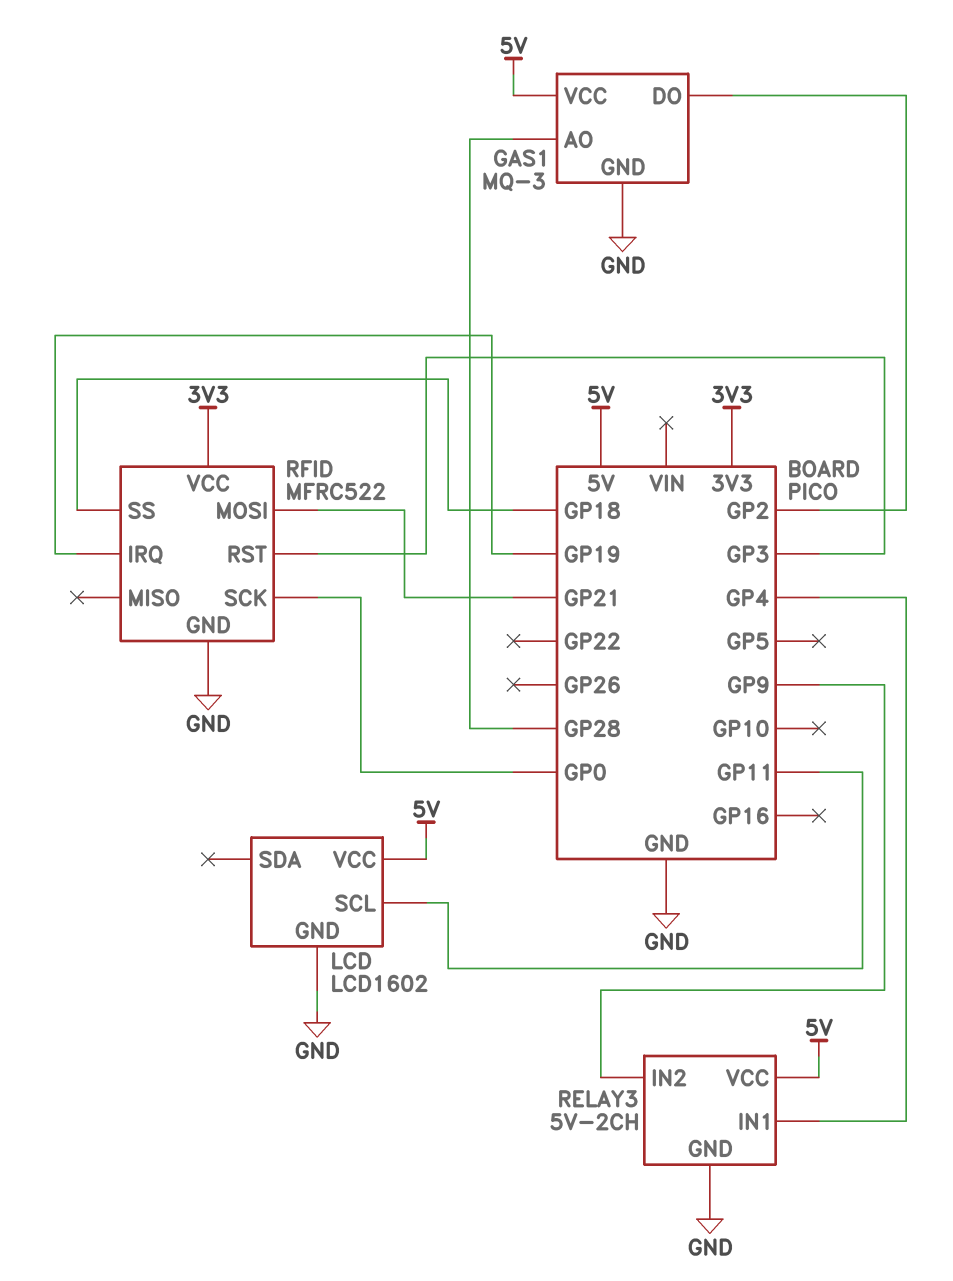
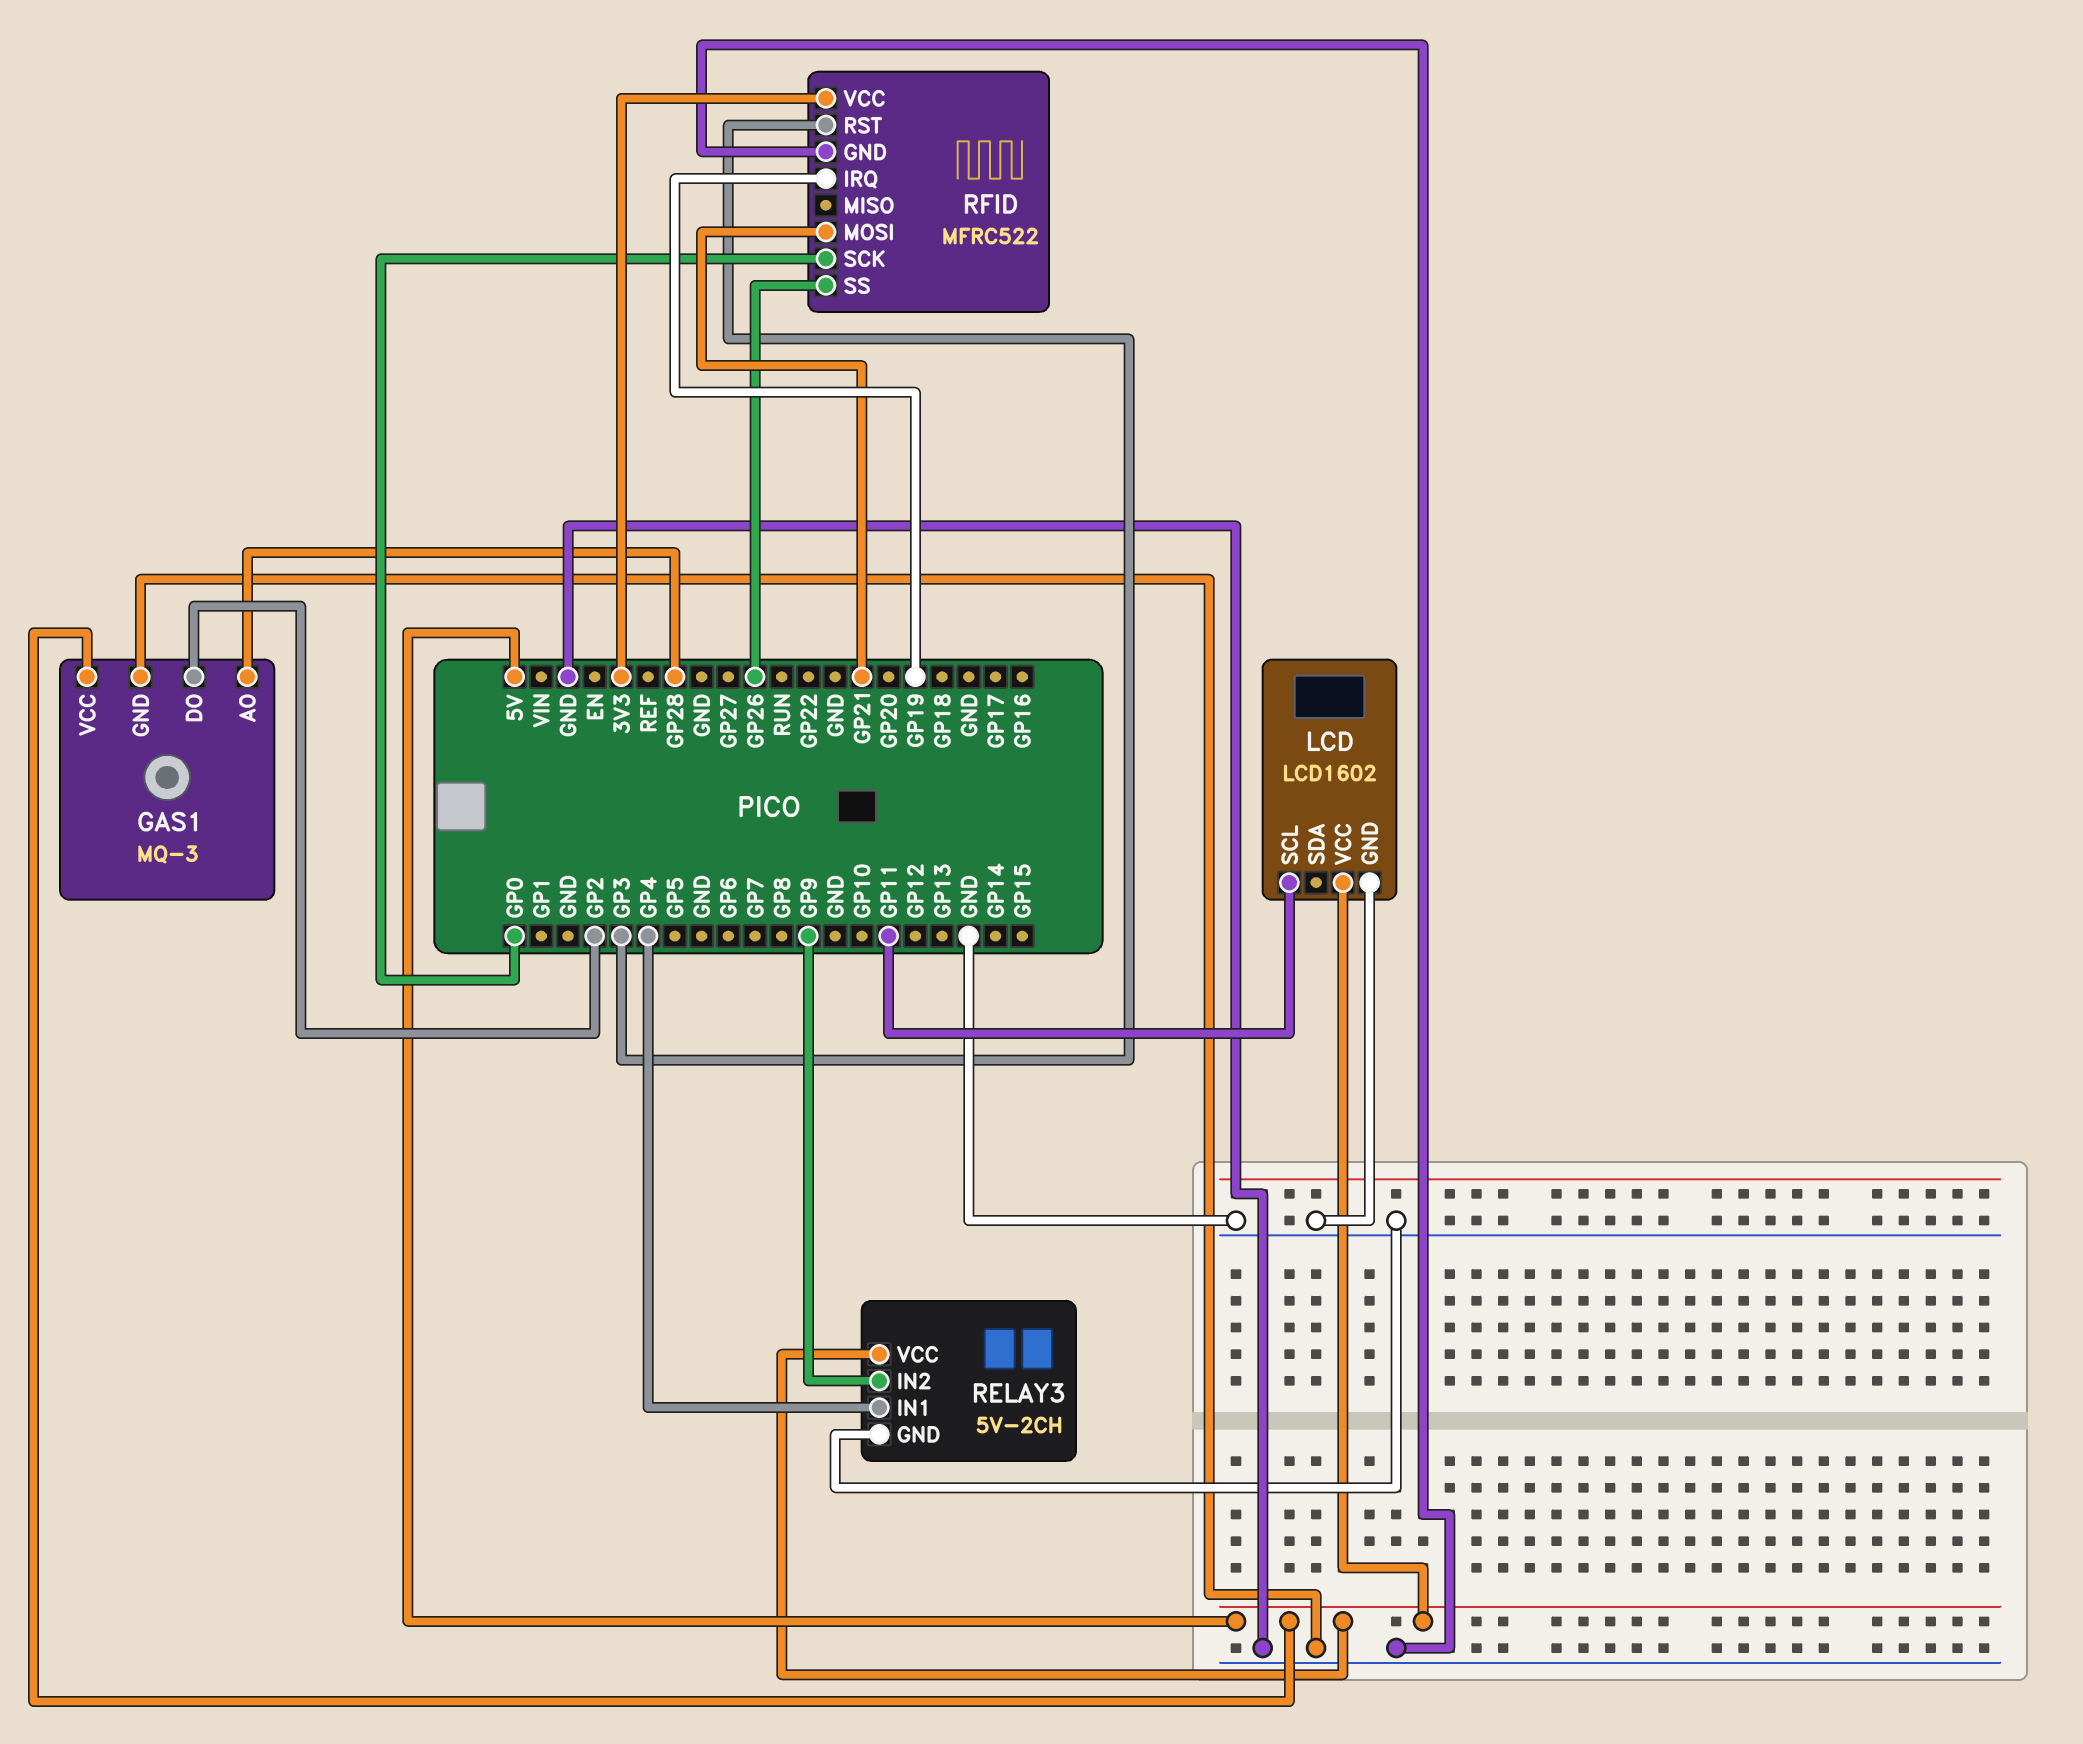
RFID pin SS: GP18 -> GP26

